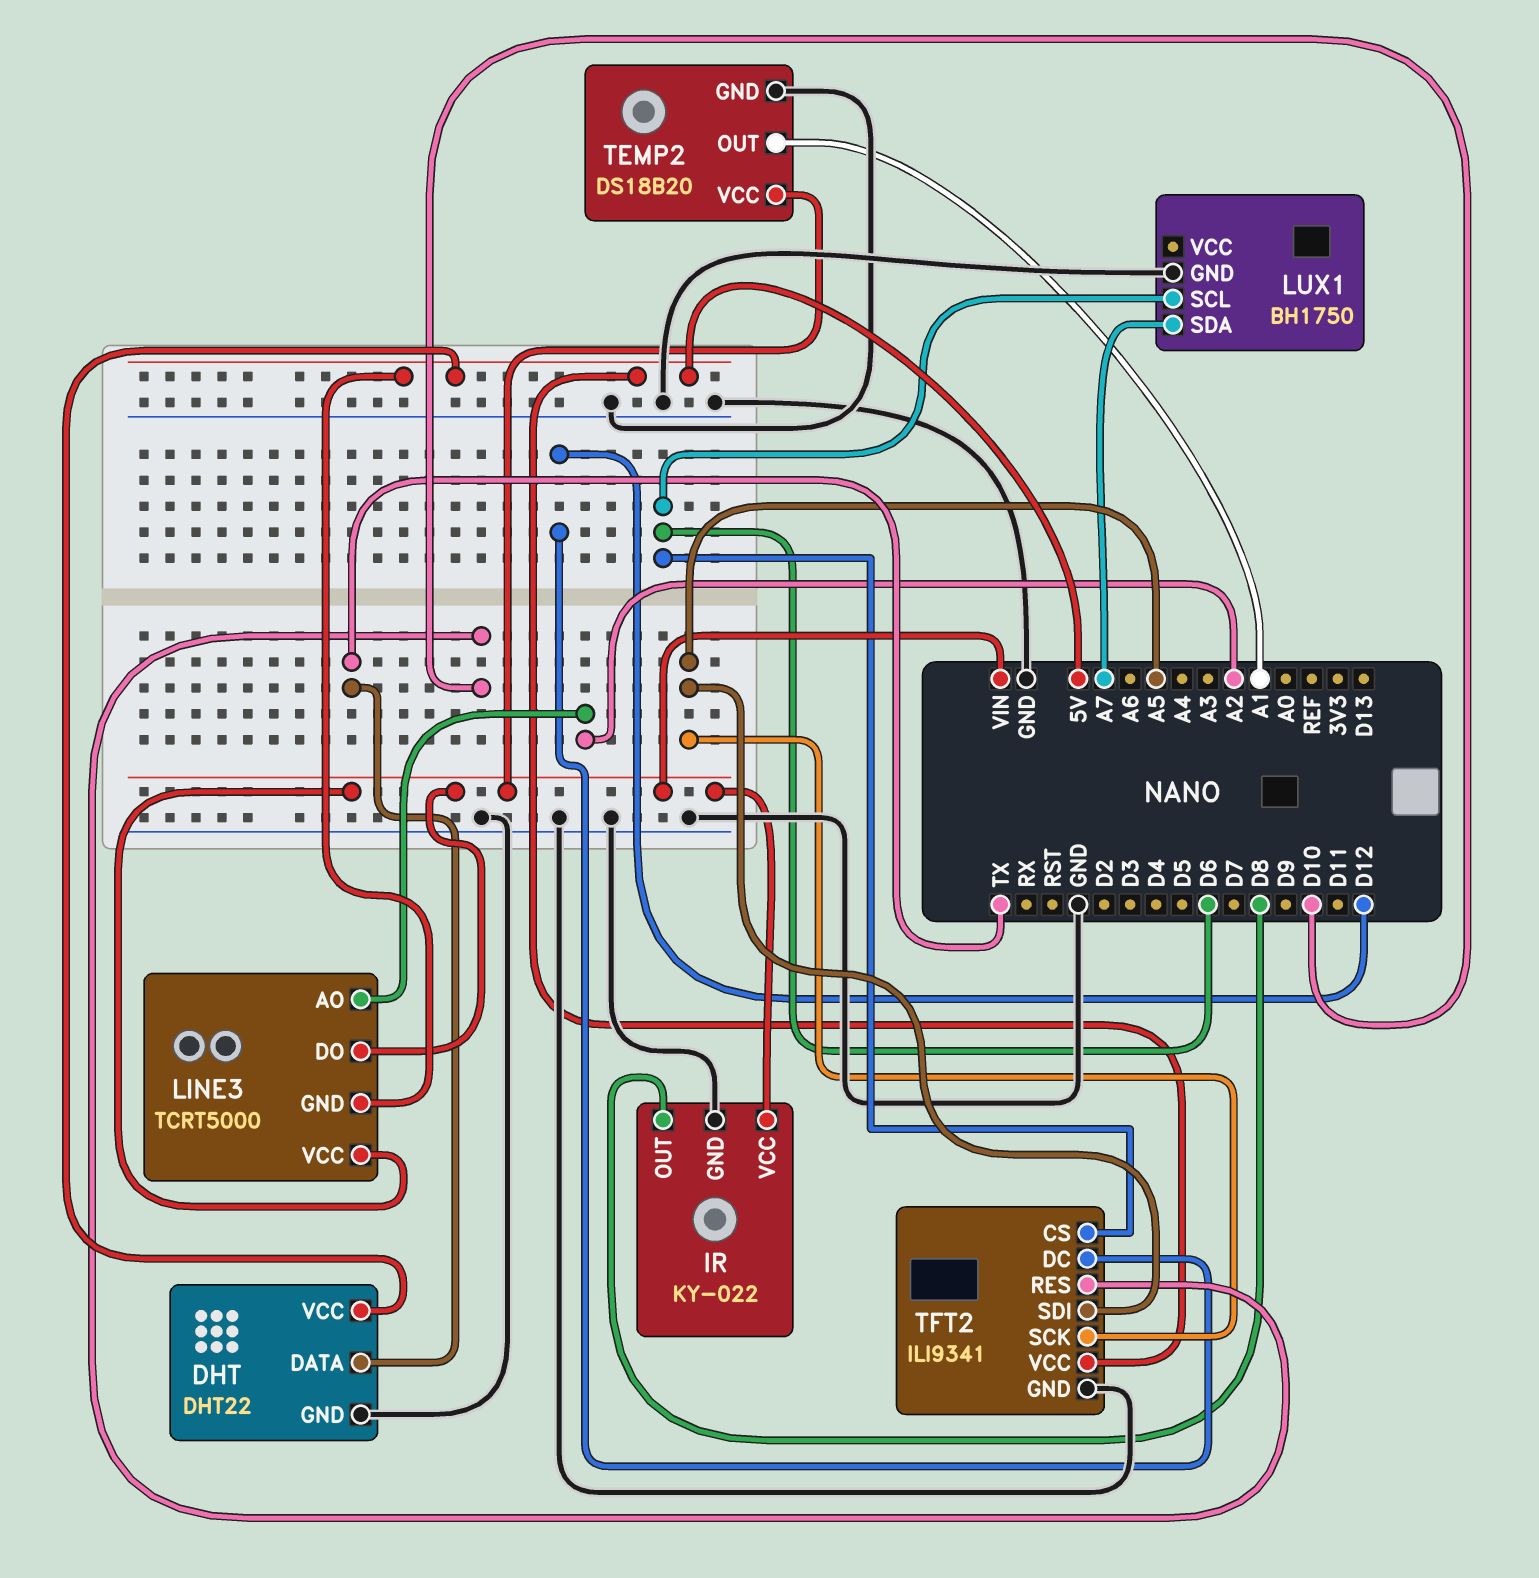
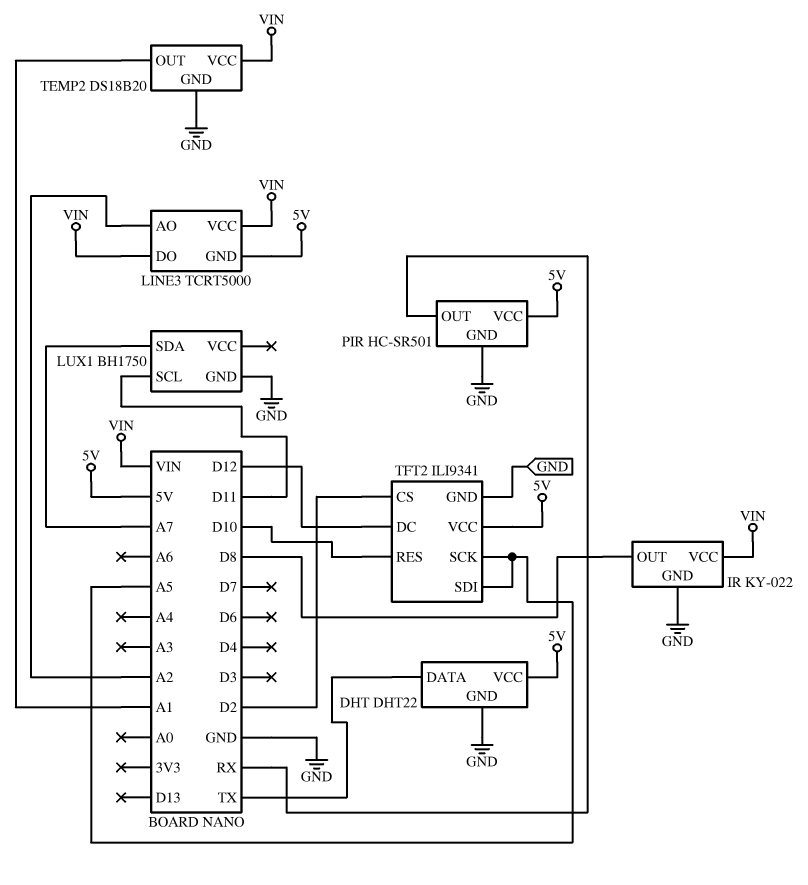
LUX1 pin SCL: D6 -> D11
PIR: none -> HC-SR501
PIR pin GND: none -> GND
PIR pin OUT: none -> RX
PIR pin VCC: none -> 5V
TFT2 pin CS: D6 -> D2

